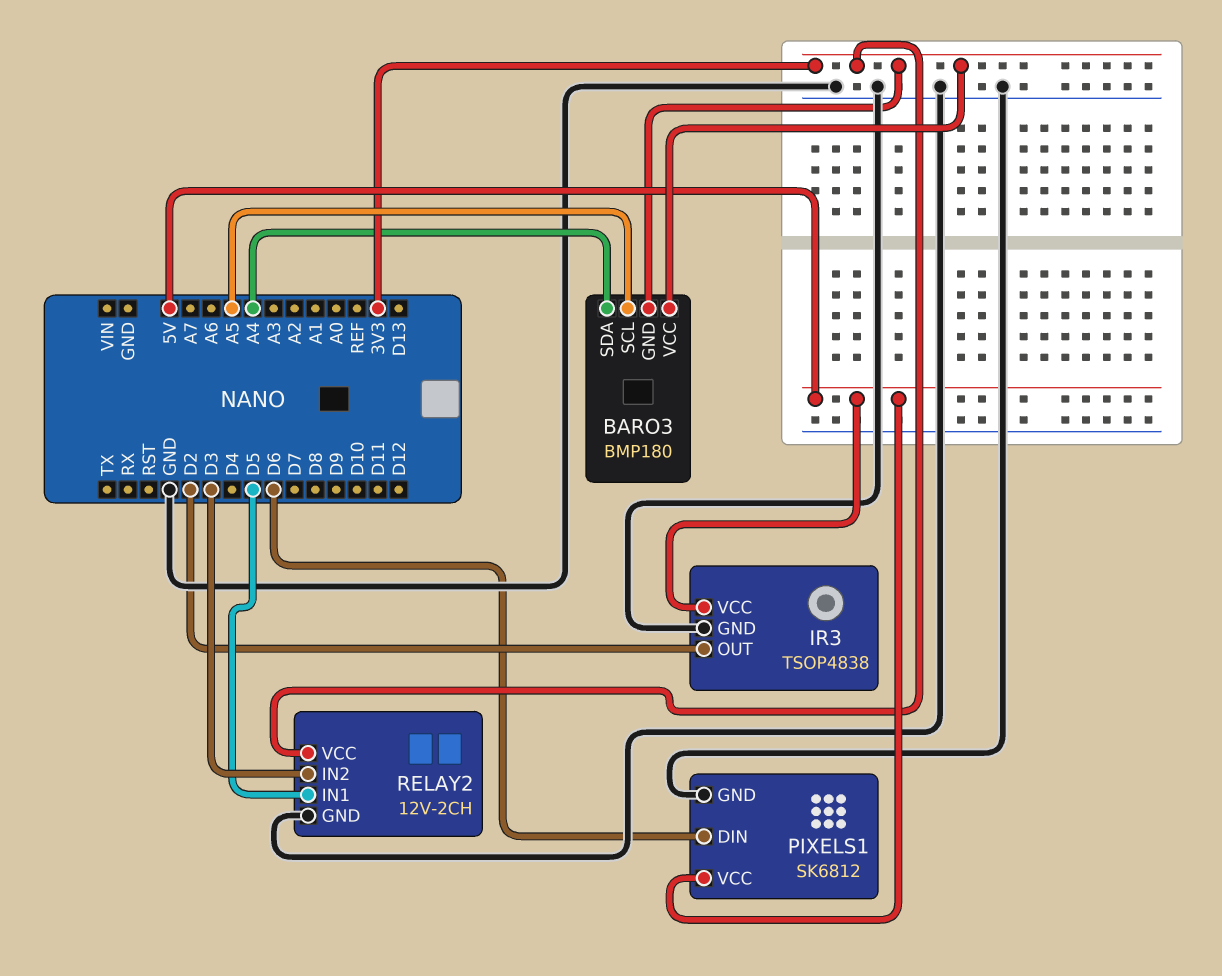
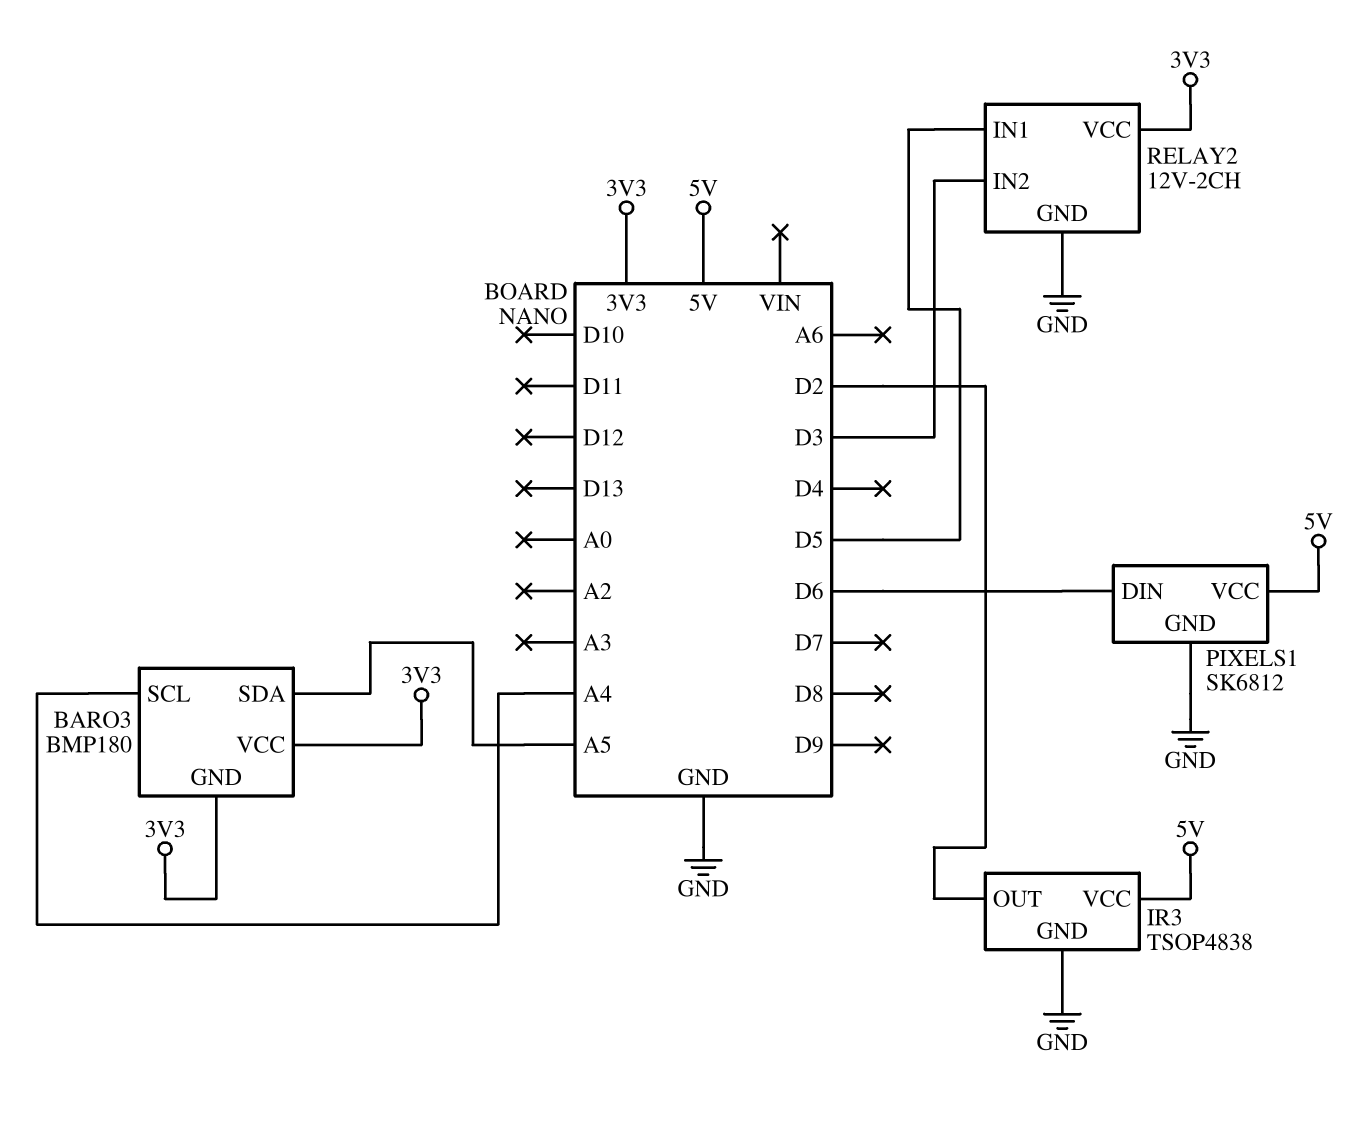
BARO3 pin SCL: A5 -> A4
BARO3 pin SDA: A4 -> A5

